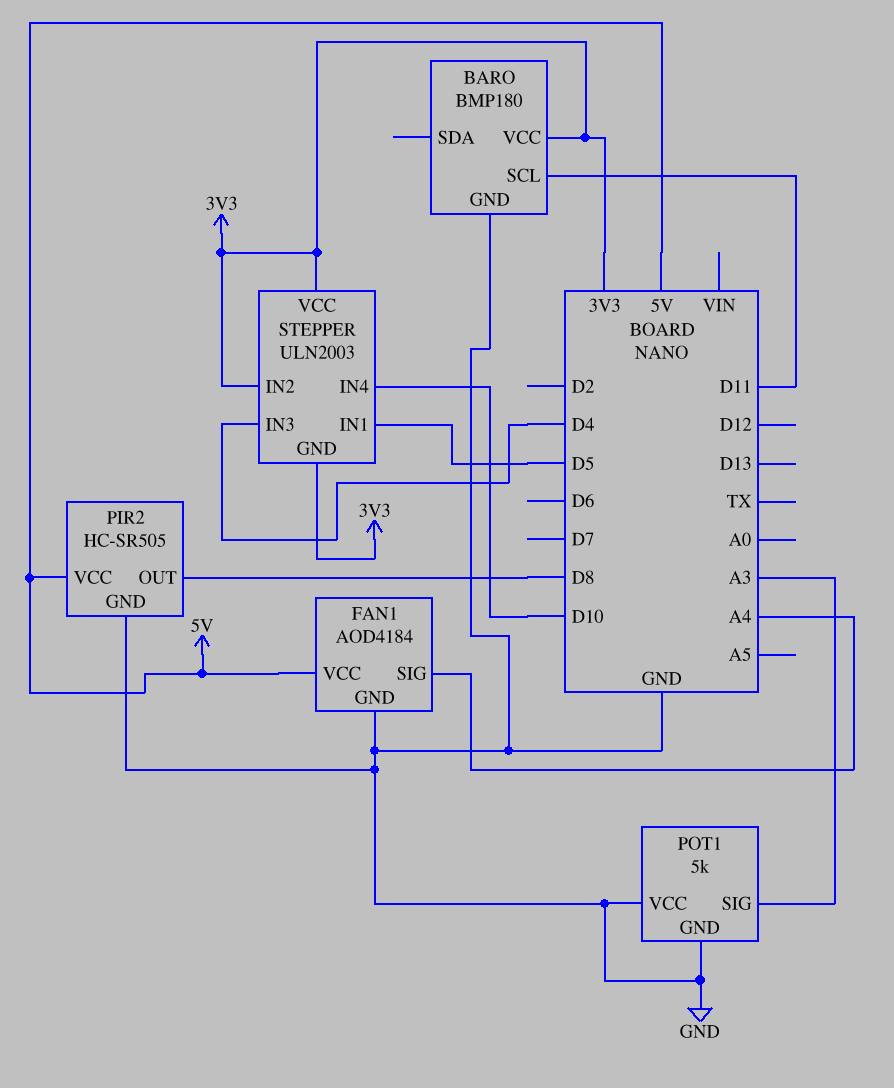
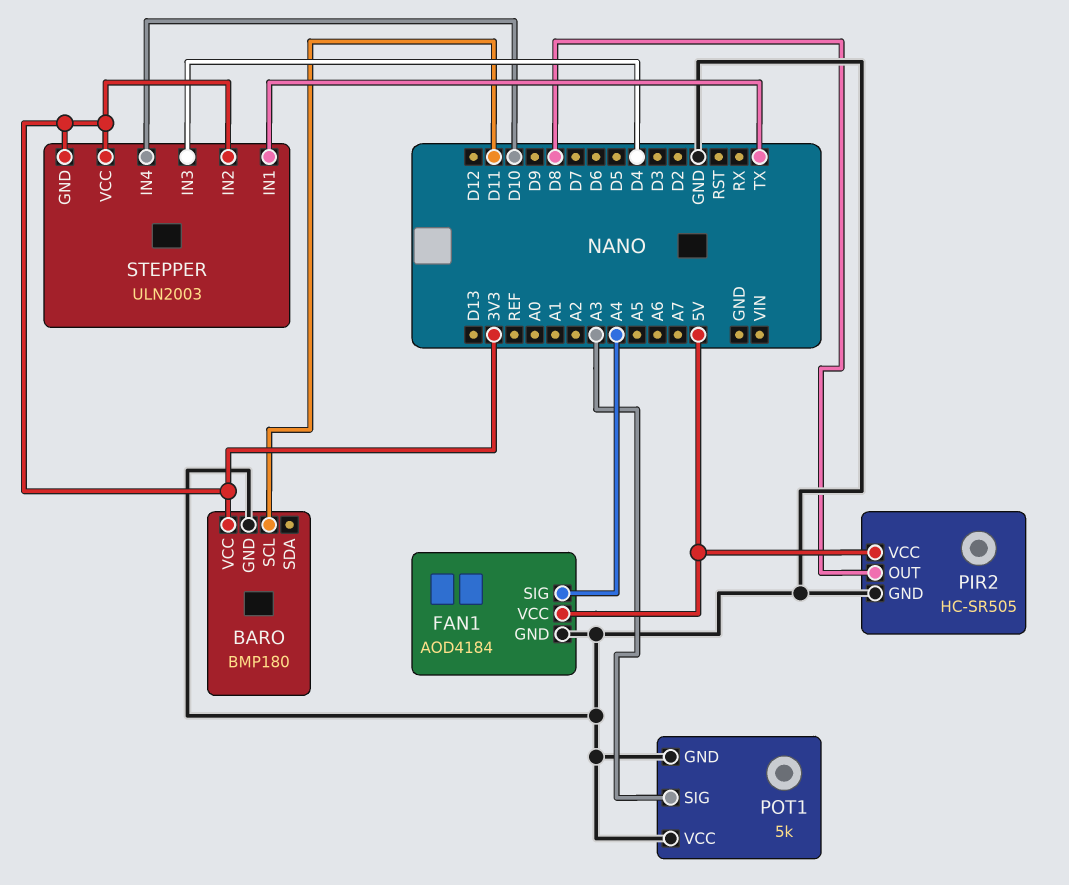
STEPPER pin IN1: D5 -> TX

